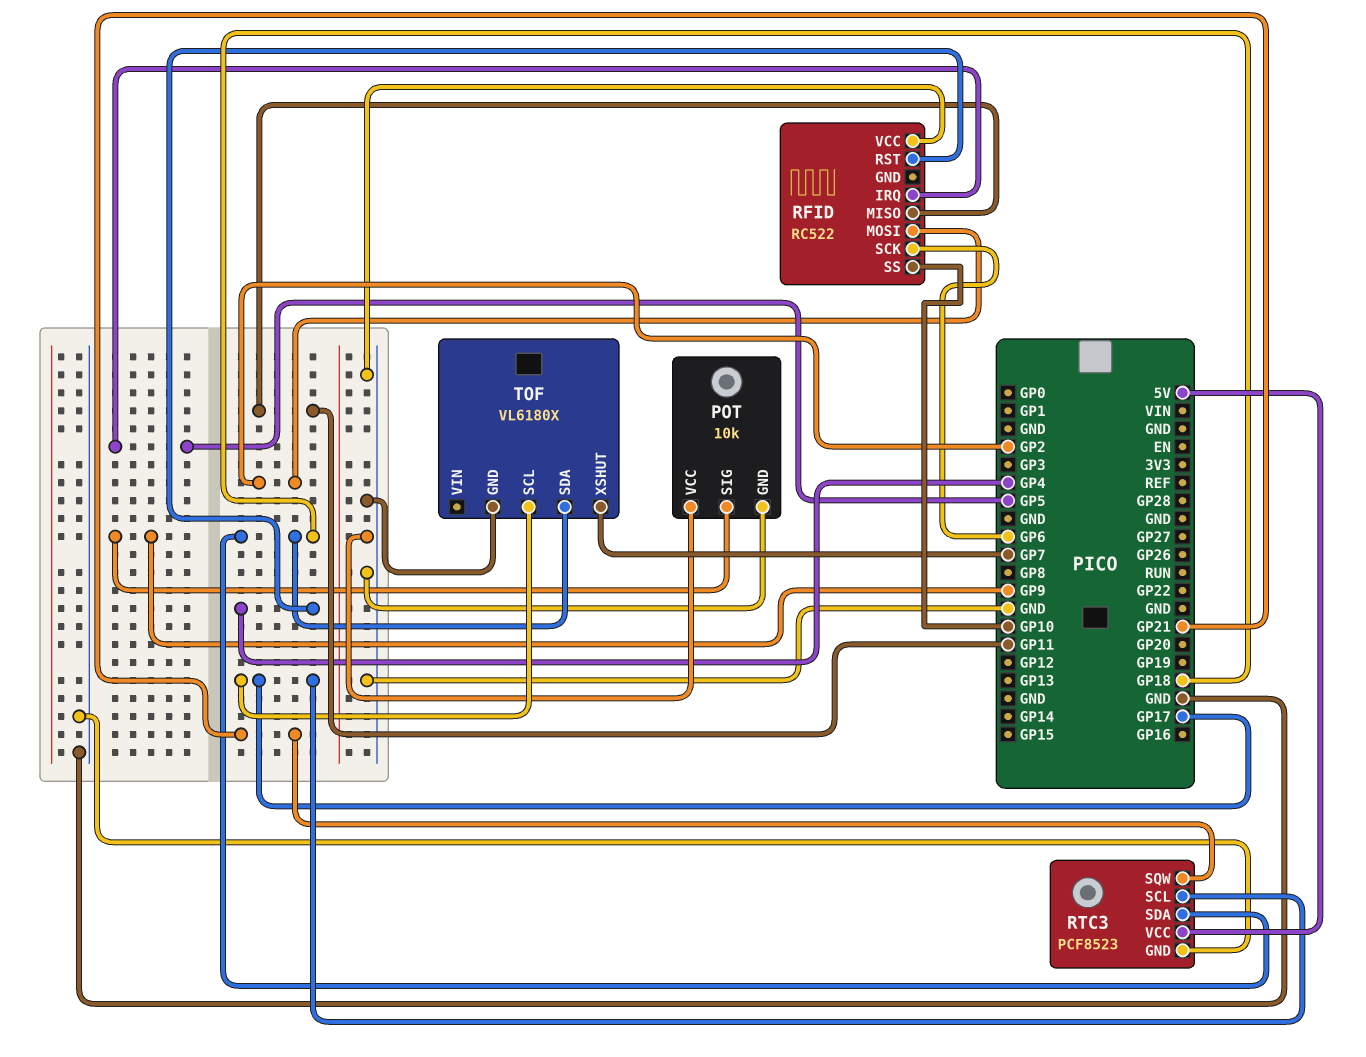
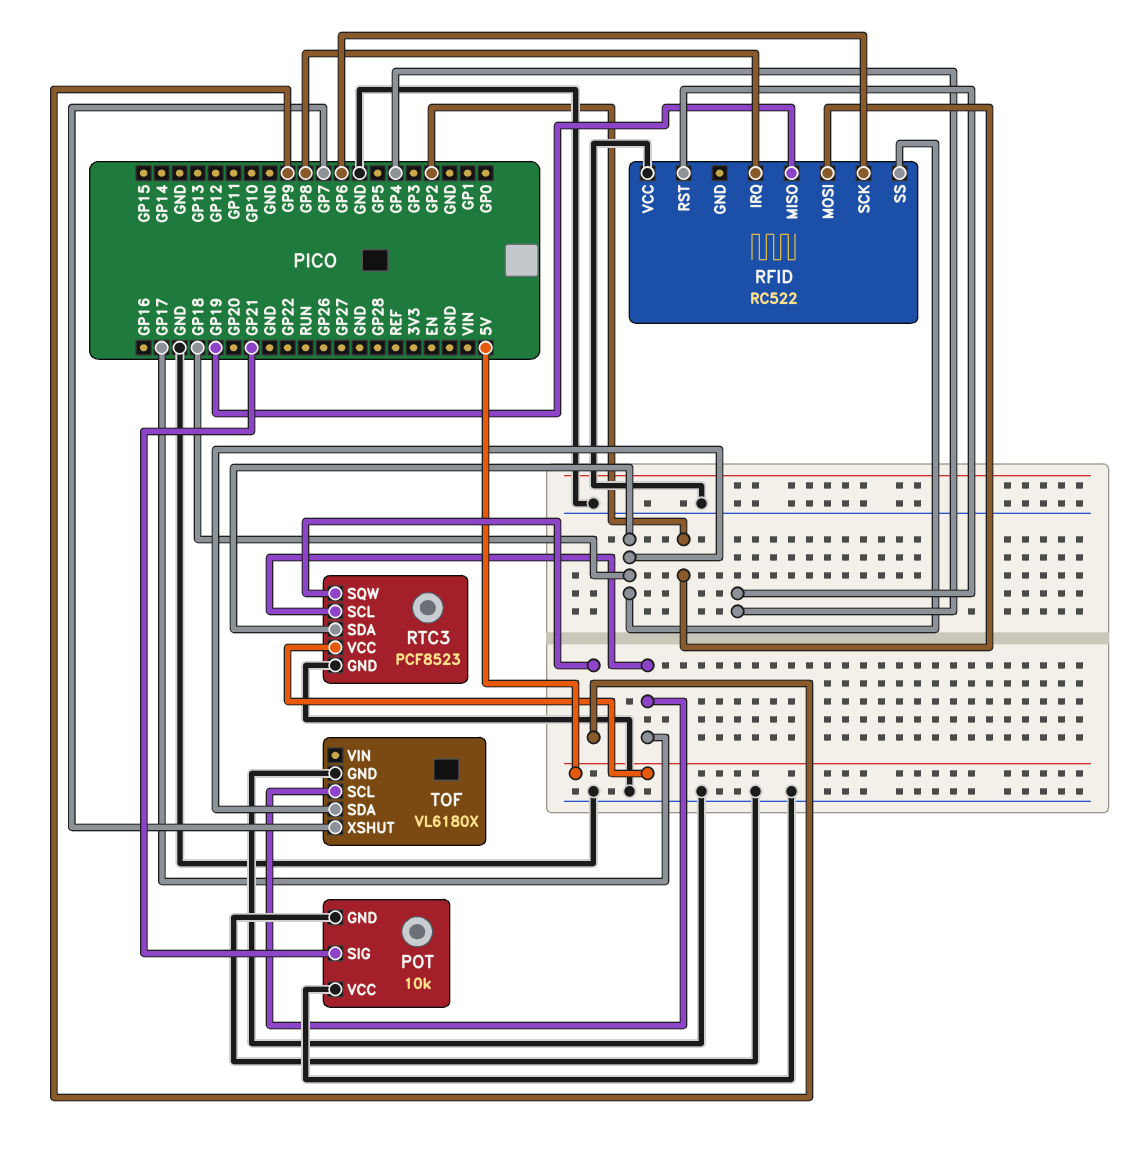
POT pin SIG: GP9 -> GP21
RFID pin IRQ: GP5 -> GP8
RFID pin MISO: GP11 -> GP19
RFID pin SS: GP10 -> GP18
RTC3 pin SQW: GP21 -> GP9

